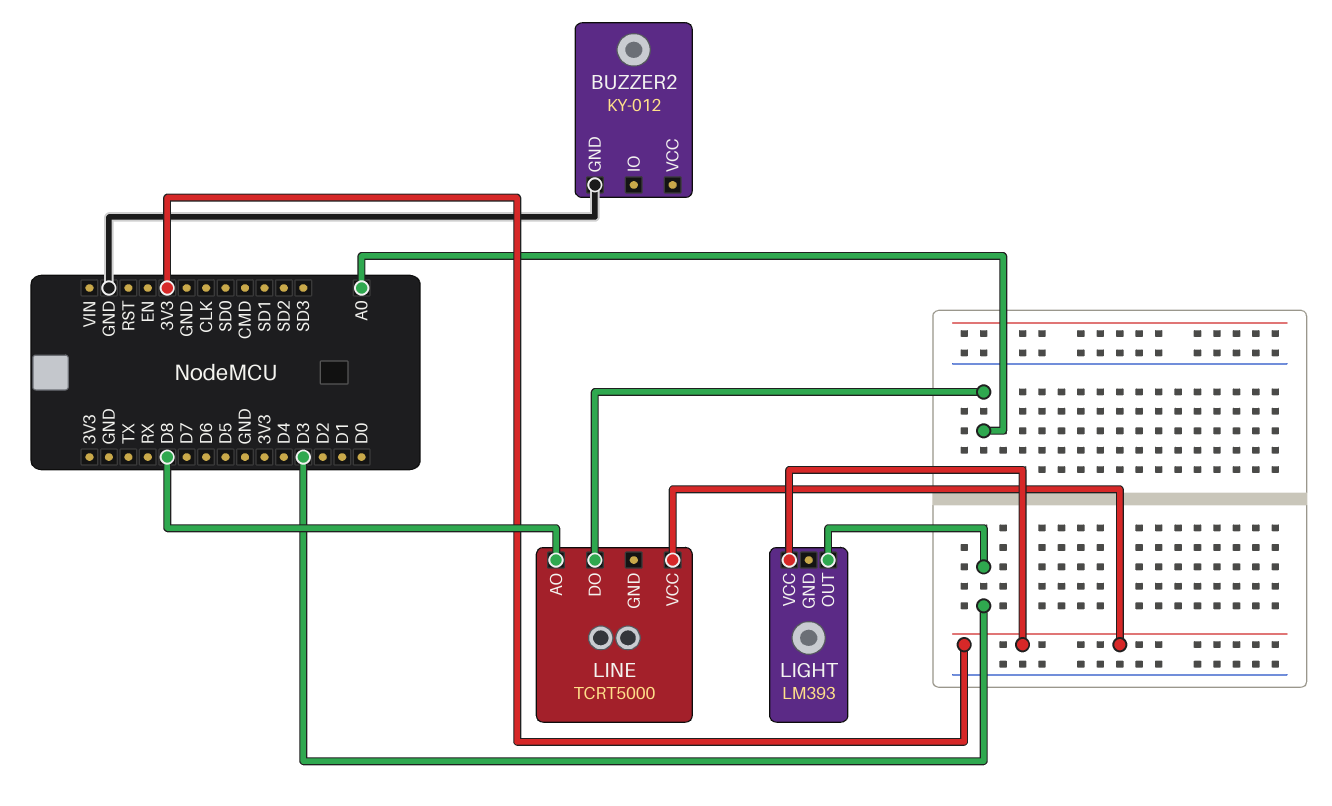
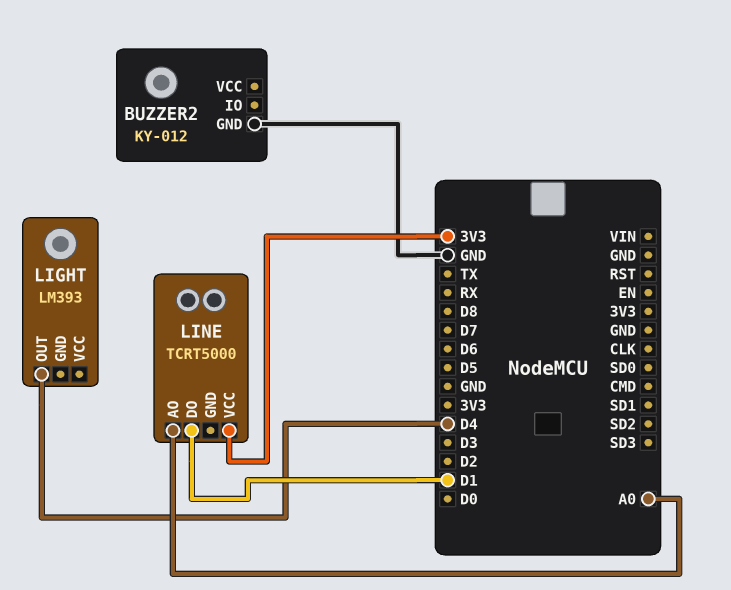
LIGHT pin OUT: D3 -> D4
LIGHT pin VCC: 3V3 -> none
LINE pin AO: D8 -> A0
LINE pin DO: A0 -> D1

